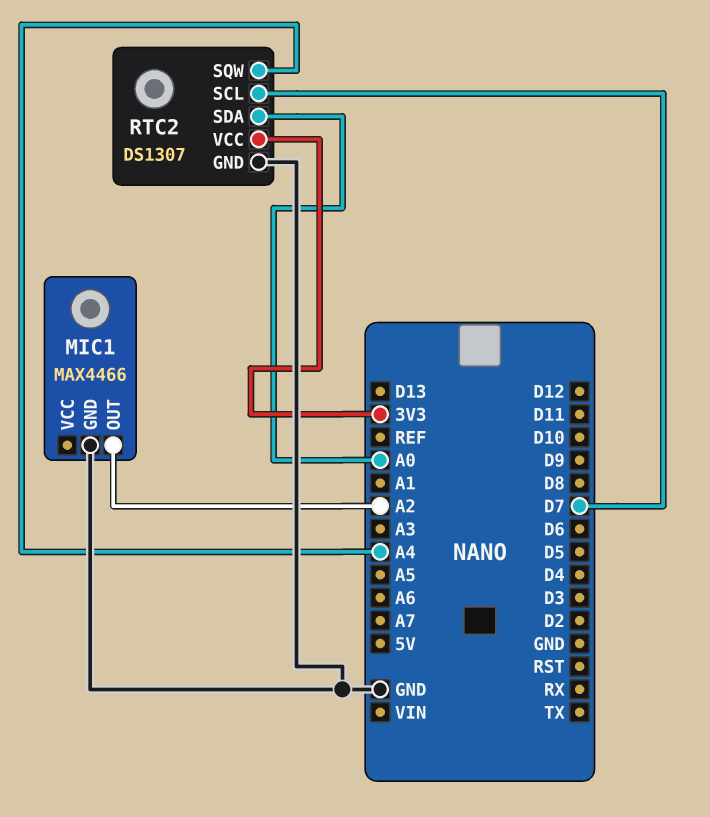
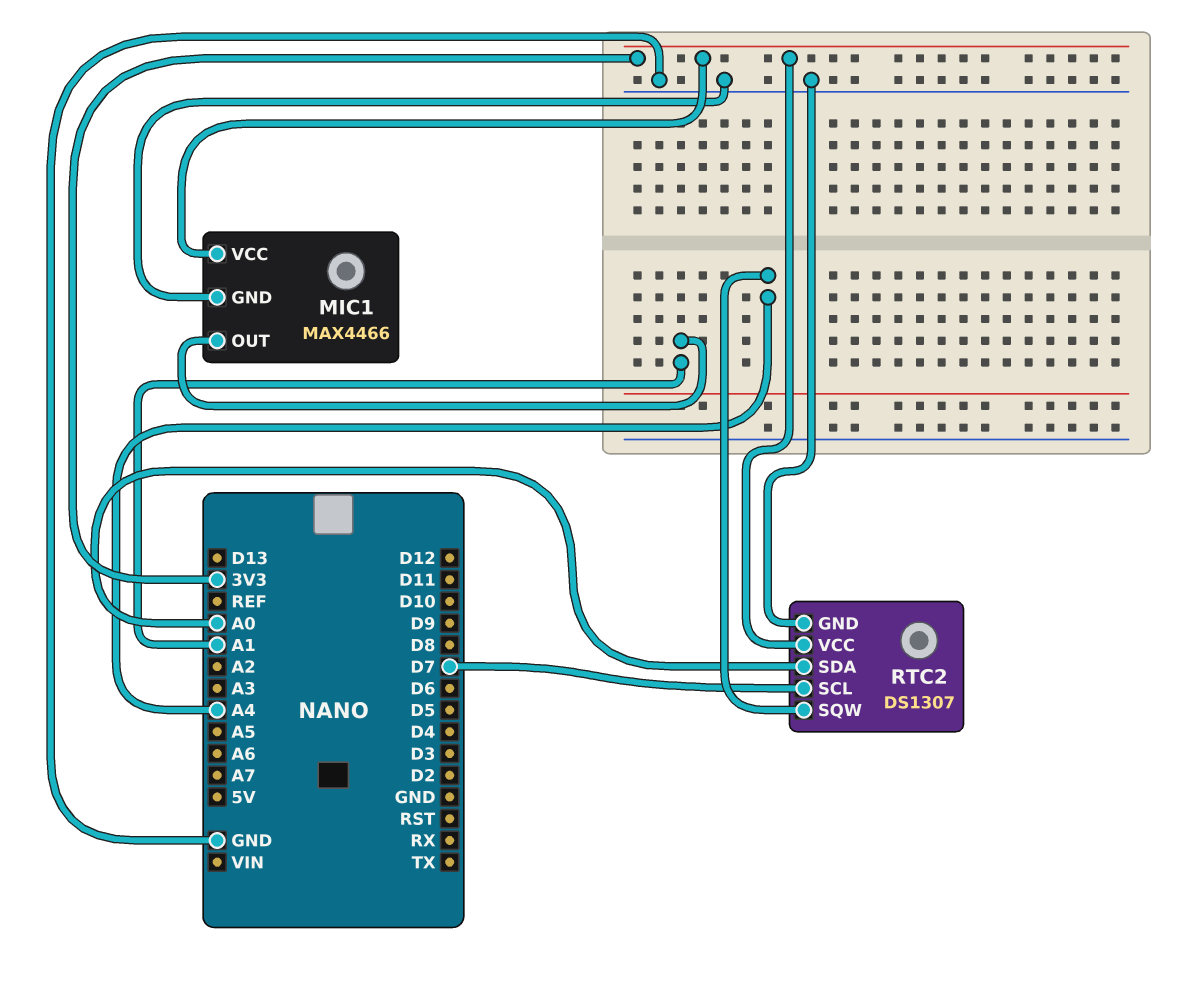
MIC1 pin OUT: A2 -> A1
MIC1 pin VCC: none -> 3V3

